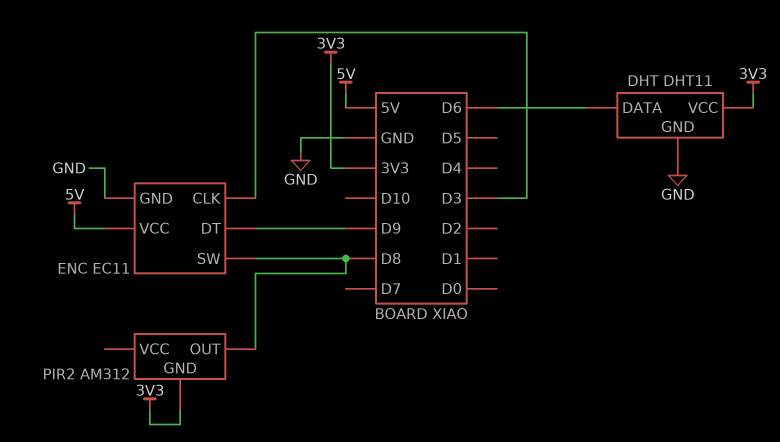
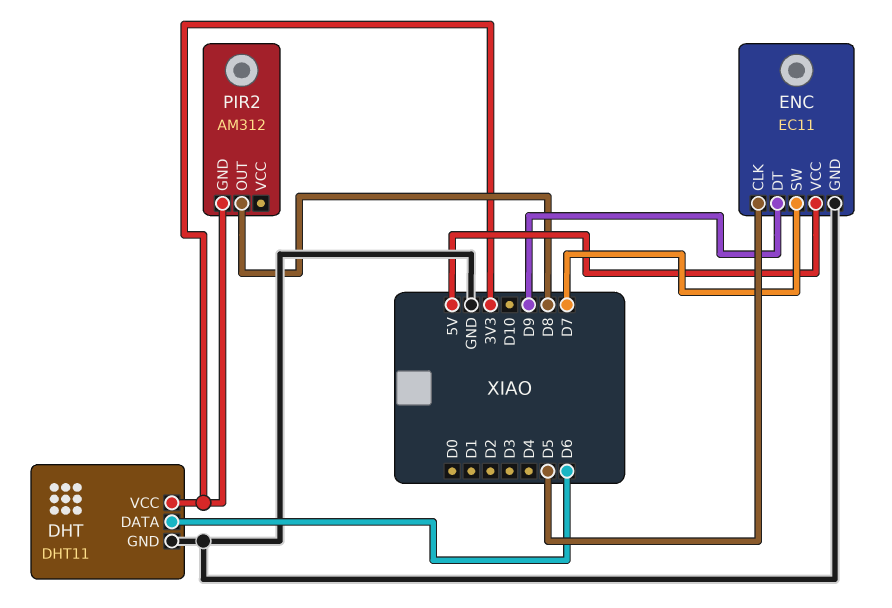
ENC pin CLK: D3 -> D5
ENC pin SW: D8 -> D7

